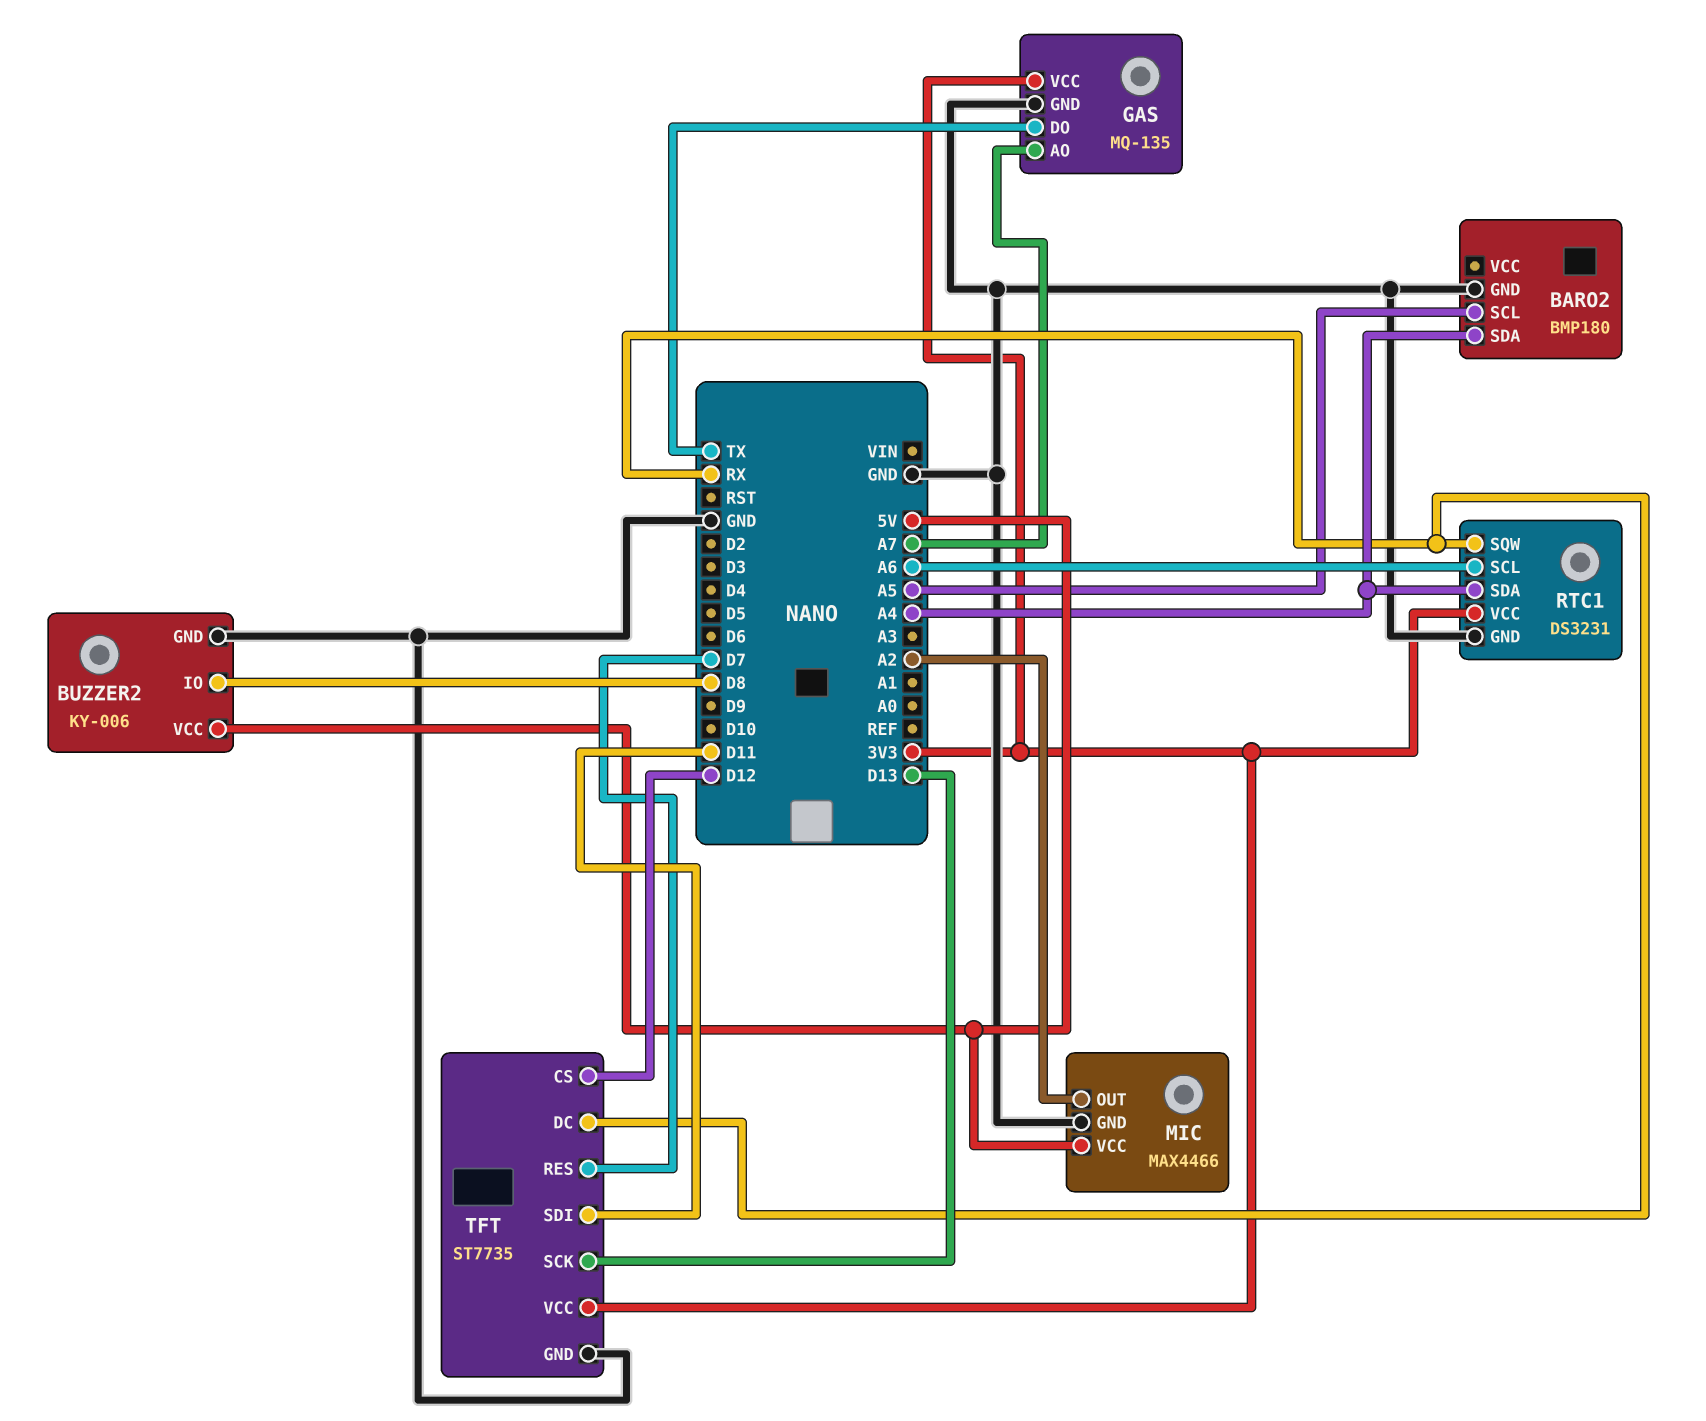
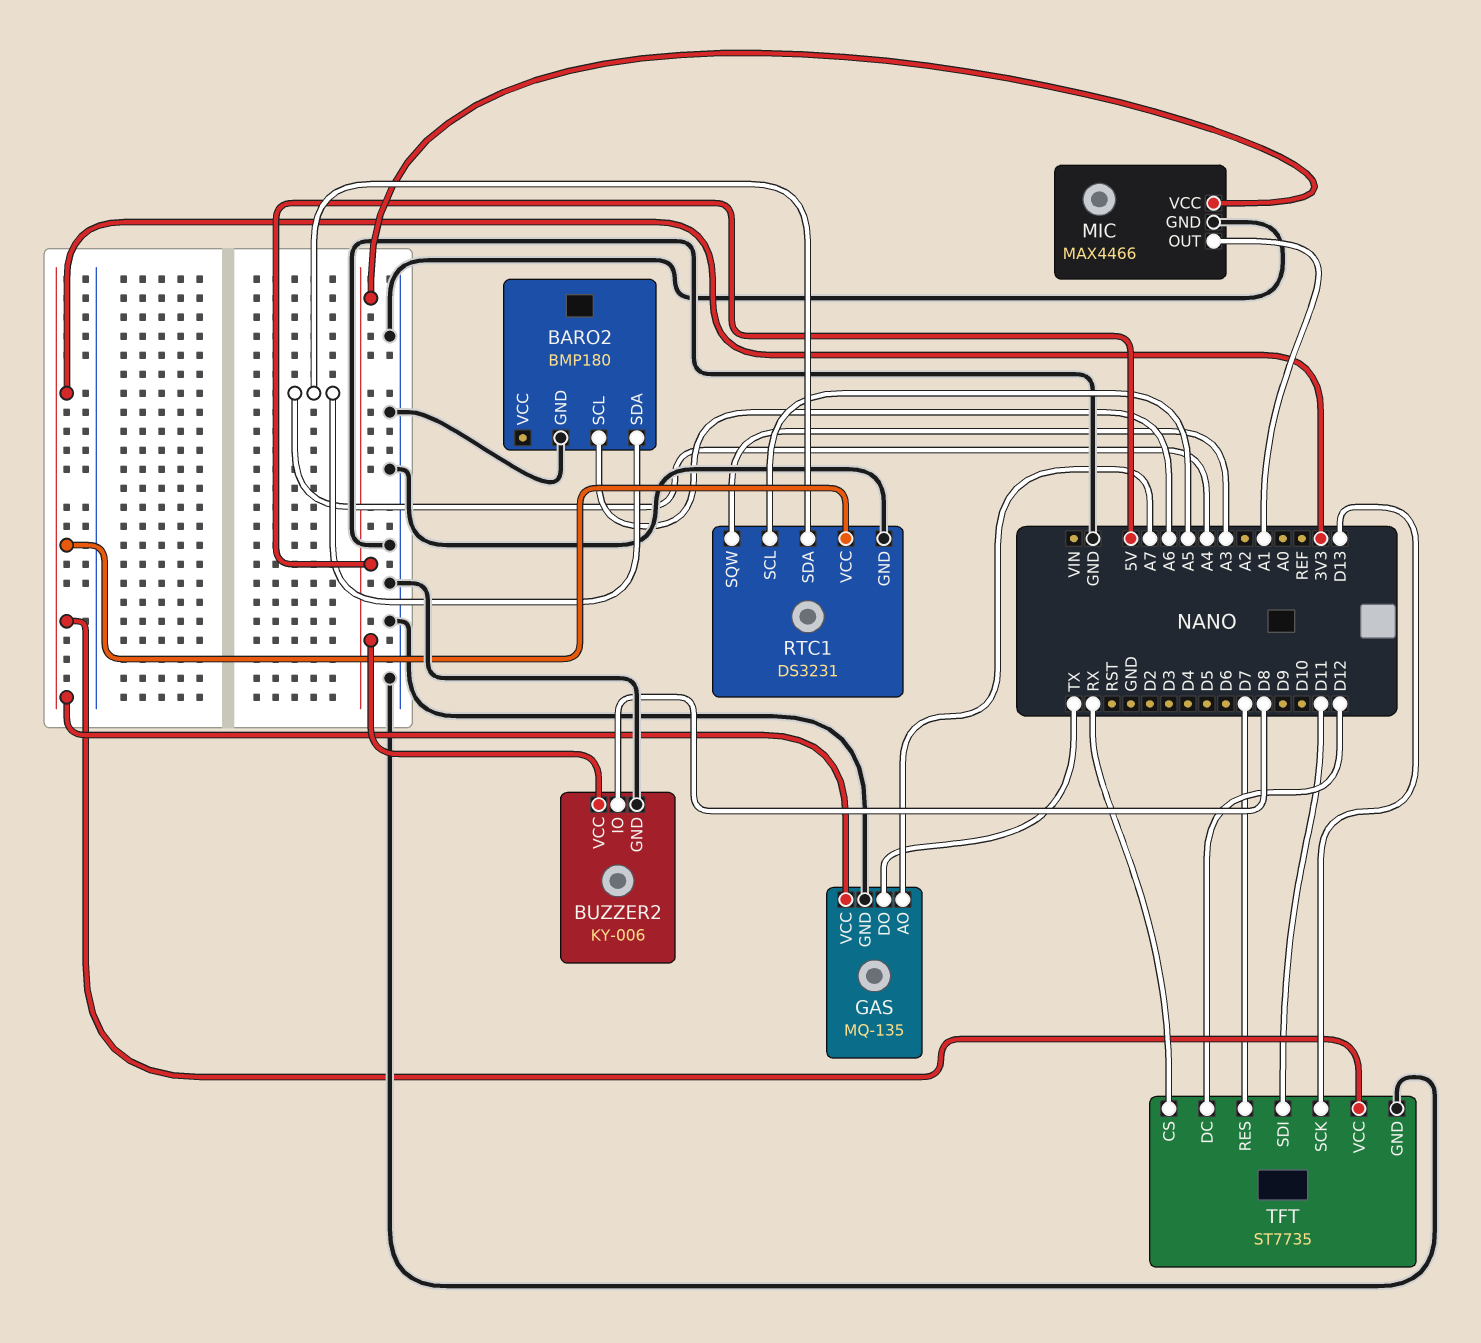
BARO2 pin SCL: A5 -> A6
MIC pin OUT: A2 -> A1
RTC1 pin SCL: A6 -> A5
RTC1 pin SQW: RX -> A3
TFT pin CS: D12 -> RX
TFT pin DC: RX -> D12

